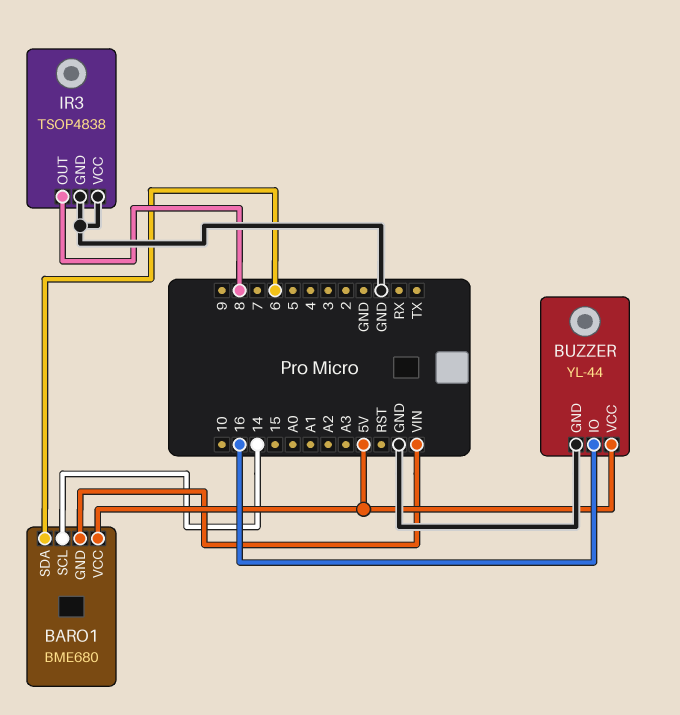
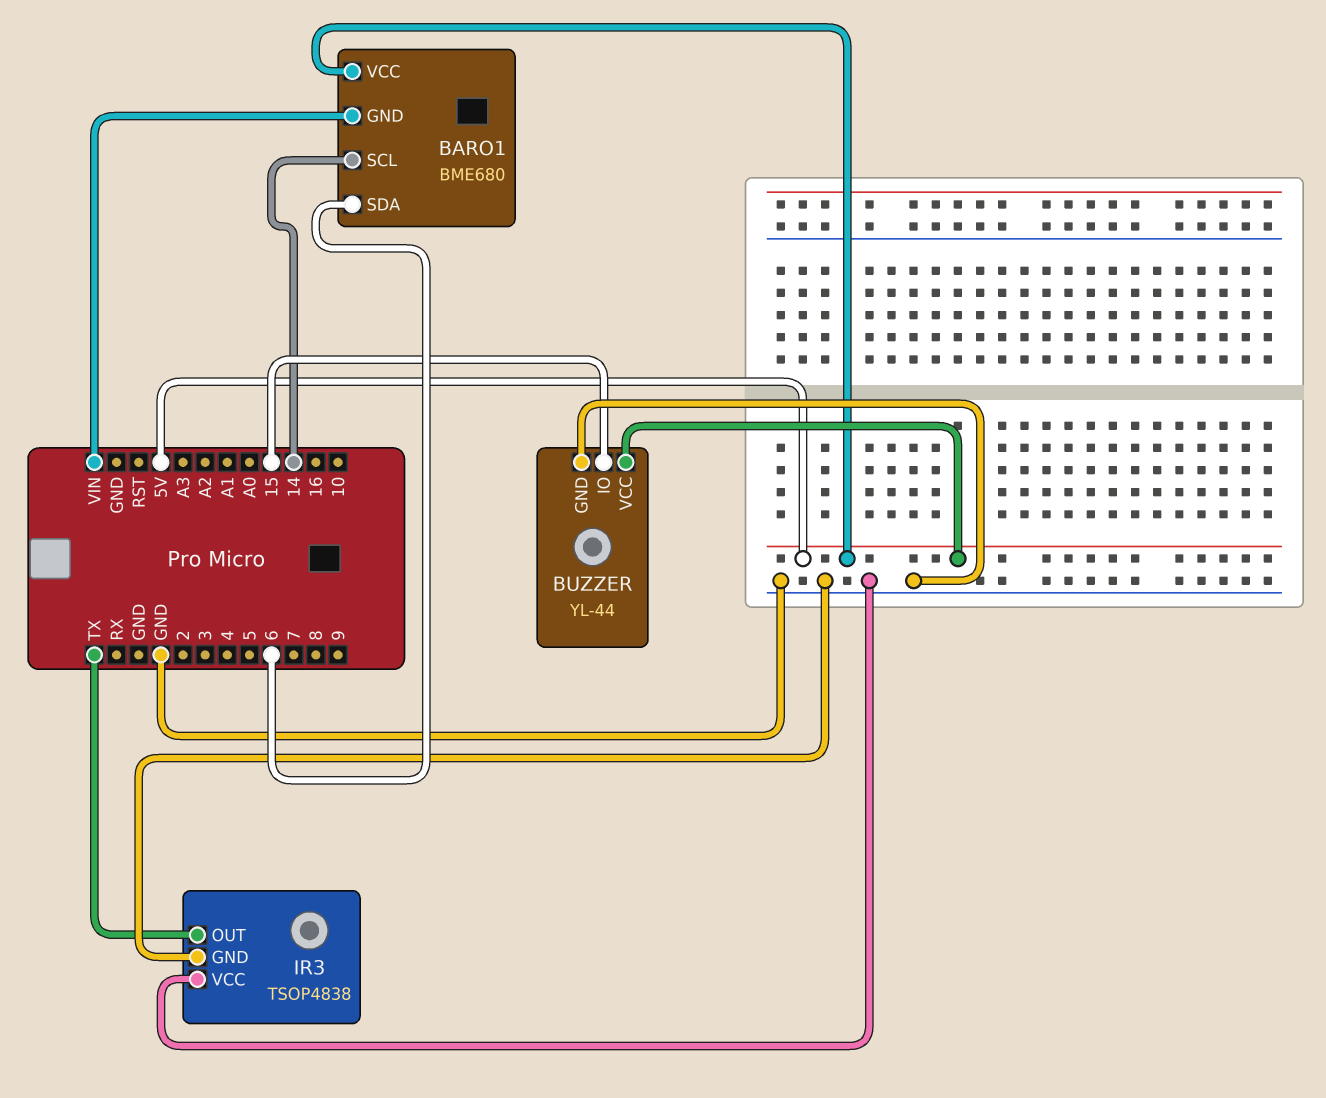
BUZZER pin IO: 16 -> 15
IR3 pin OUT: 8 -> TX

